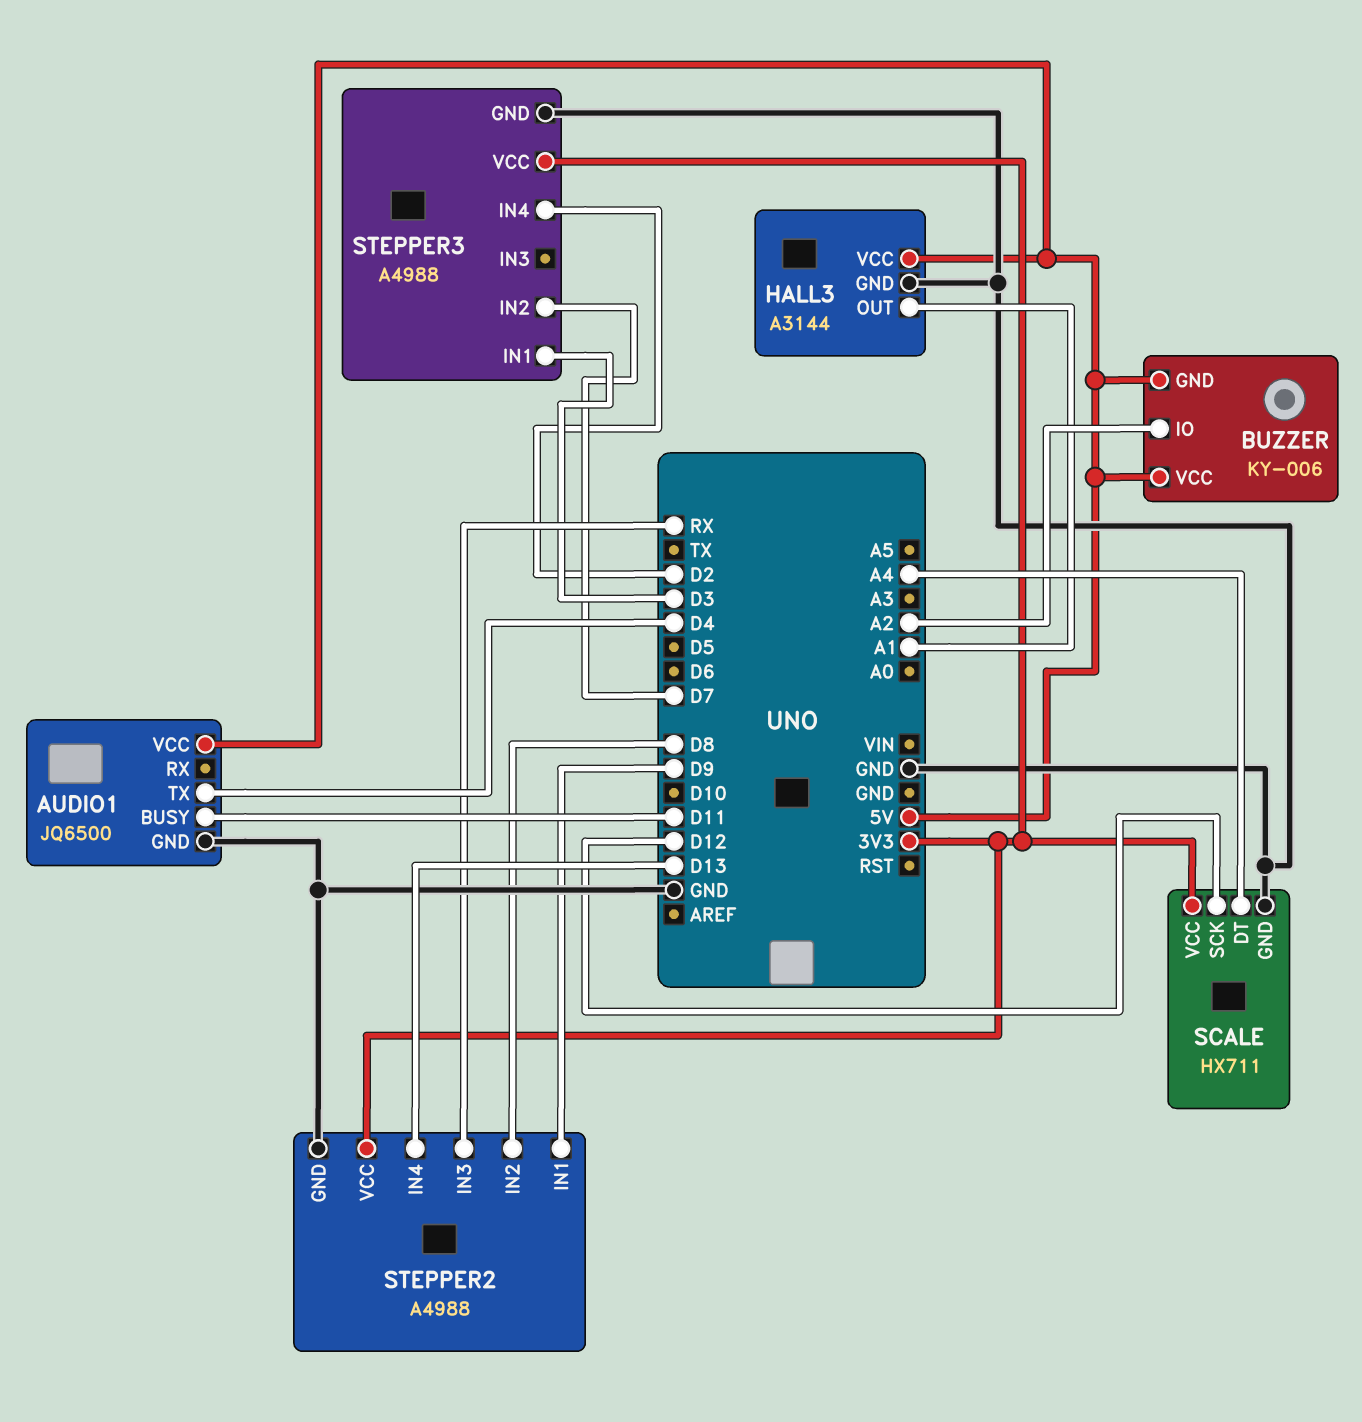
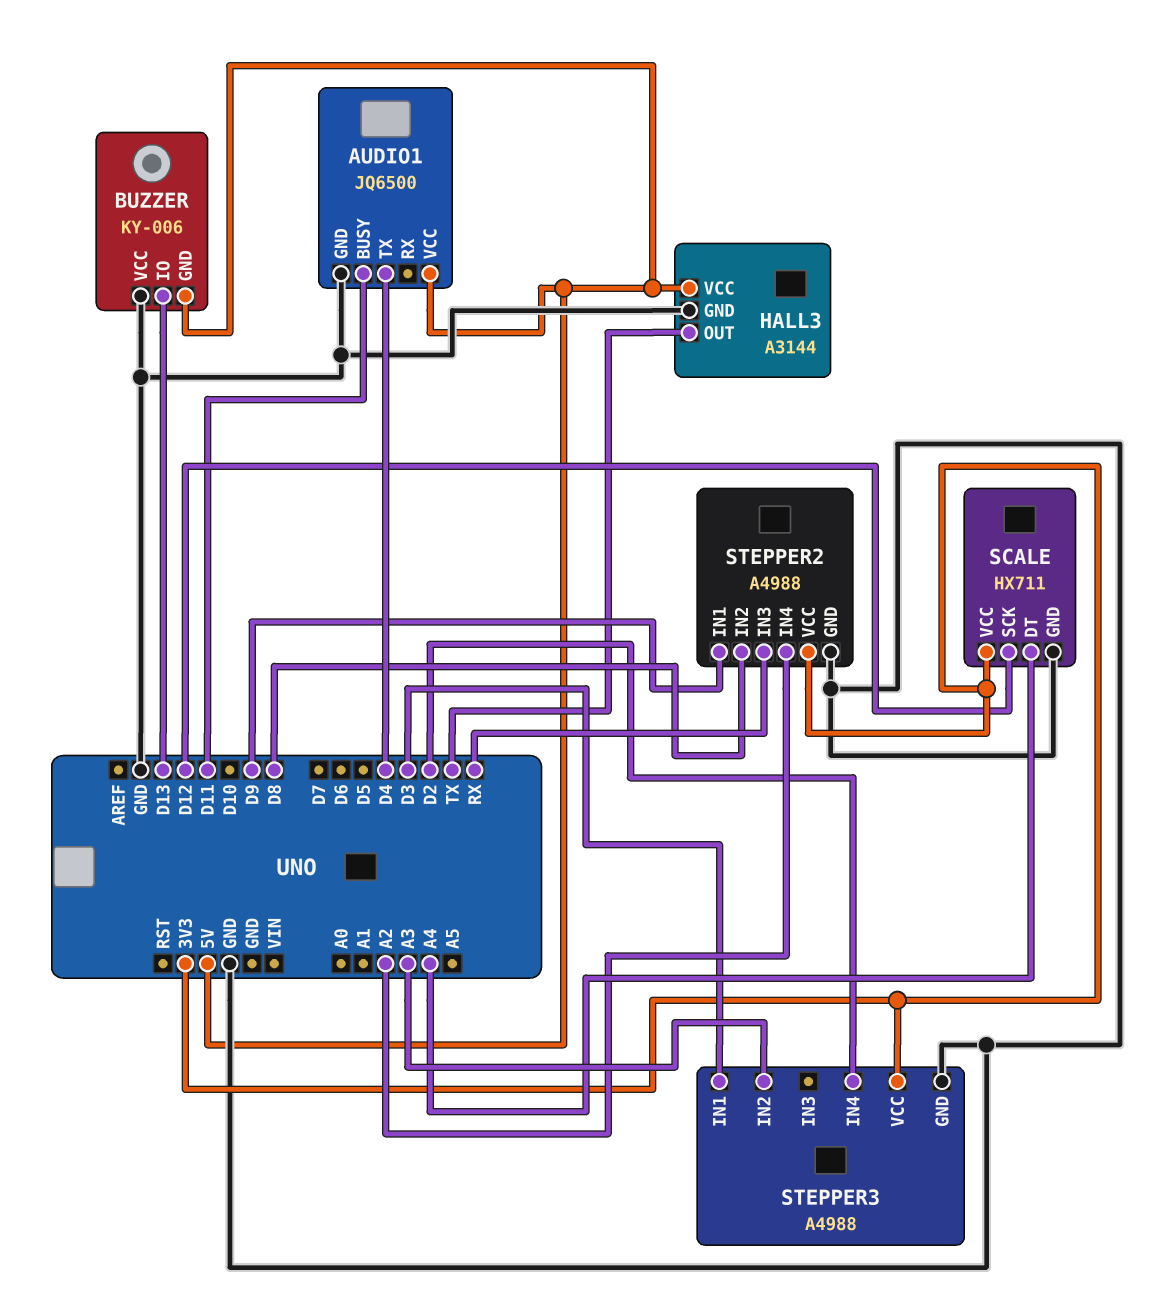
BUZZER pin IO: A2 -> D13
BUZZER pin VCC: 5V -> GND
HALL3 pin OUT: A1 -> TX
STEPPER2 pin IN4: D13 -> A2
STEPPER3 pin IN2: D7 -> A3

